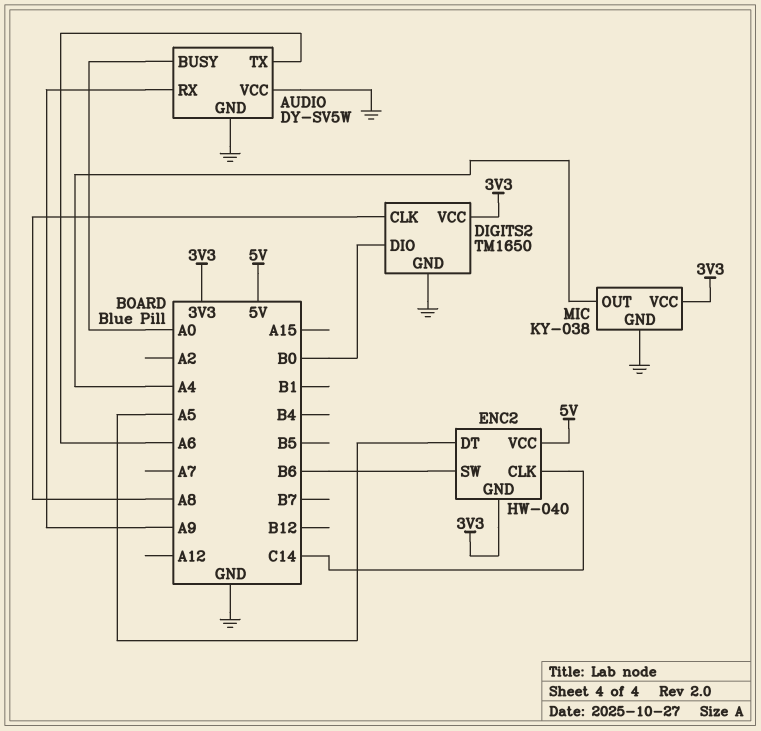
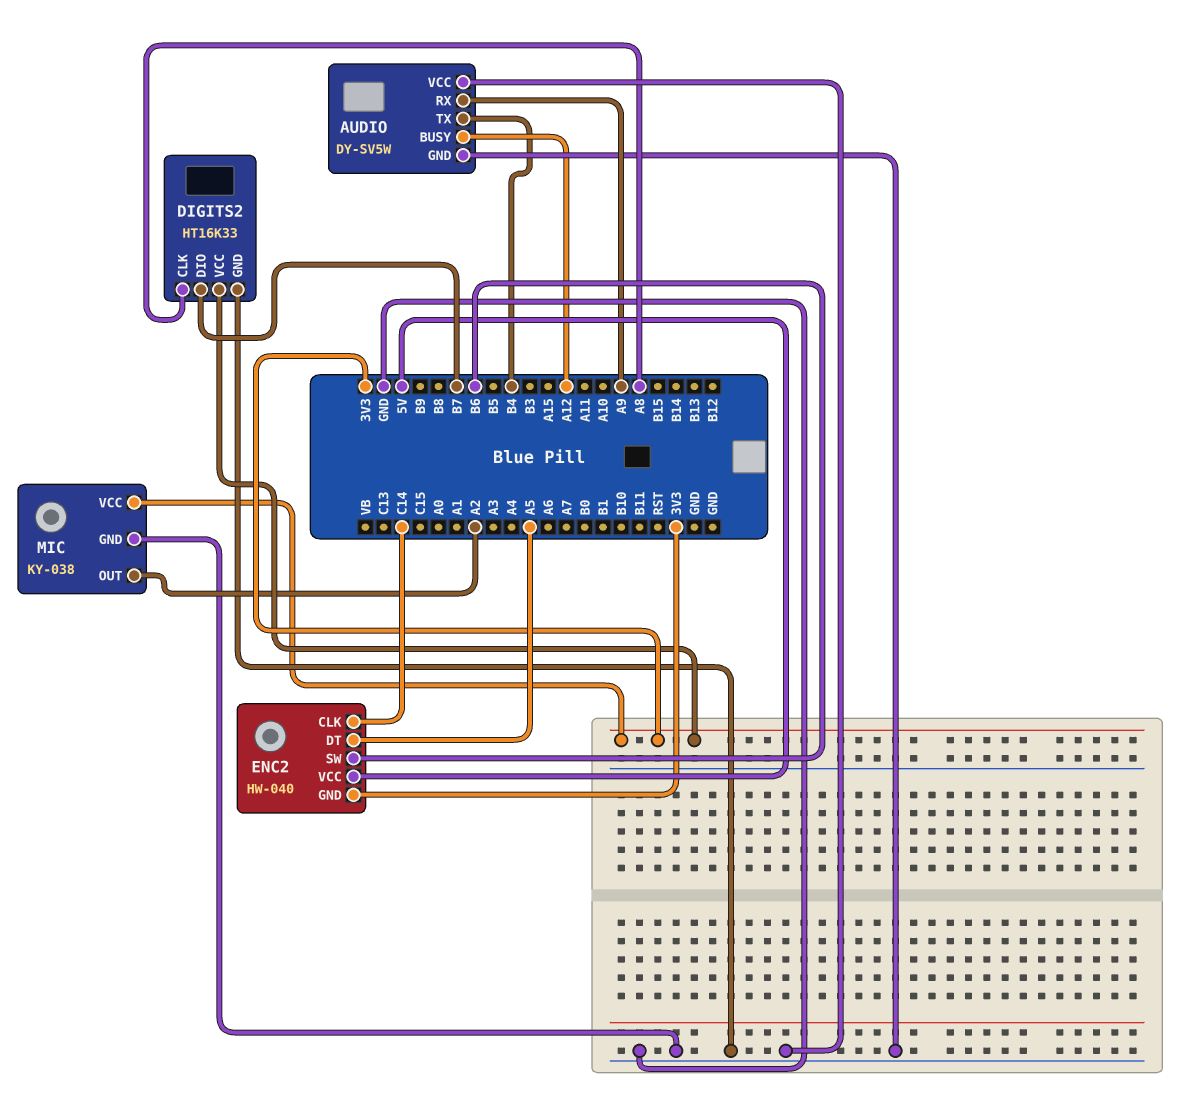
AUDIO pin BUSY: A0 -> A12
AUDIO pin TX: A6 -> B4
DIGITS2: TM1650 -> HT16K33
DIGITS2 pin DIO: B0 -> B7
MIC pin OUT: A4 -> A2

